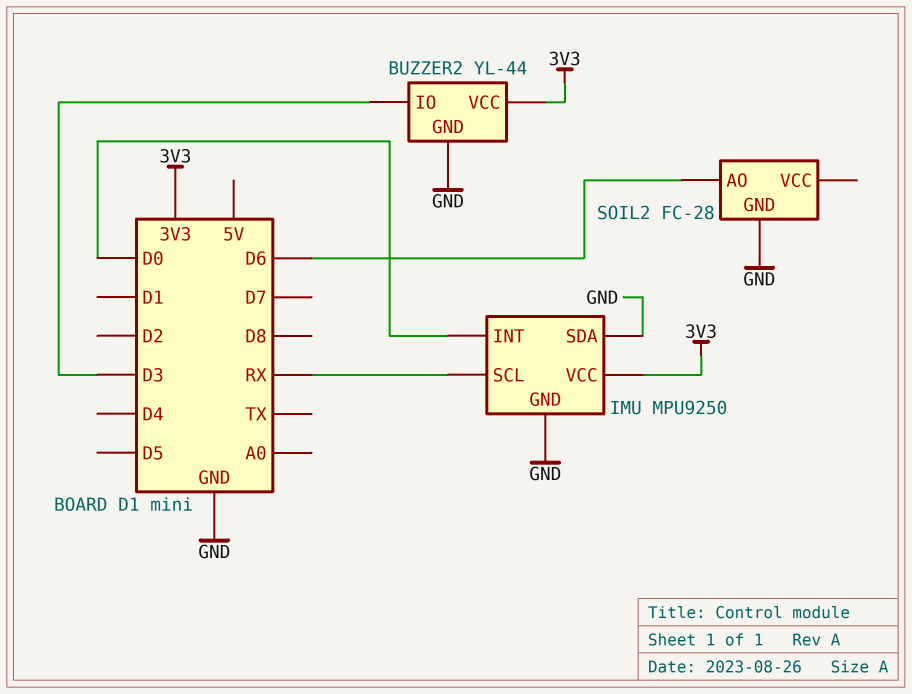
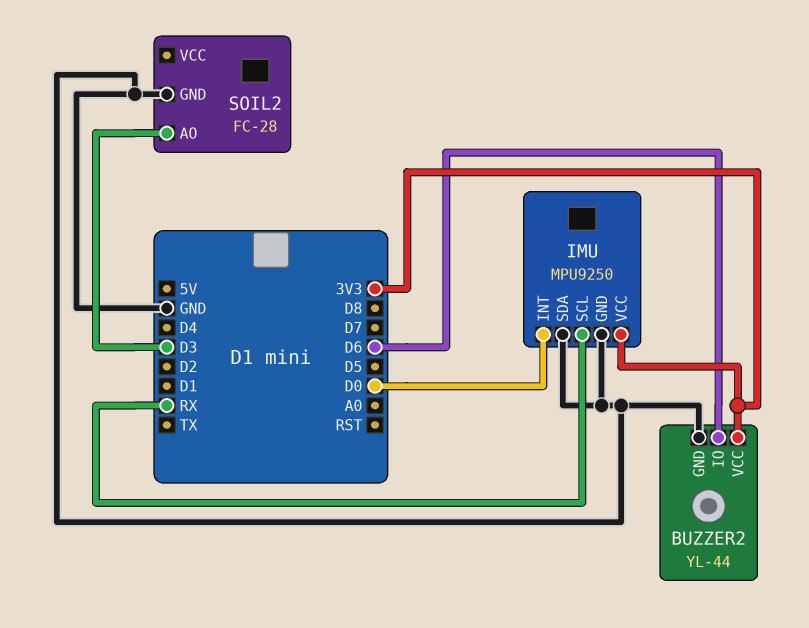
BUZZER2 pin IO: D3 -> D6
SOIL2 pin AO: D6 -> D3

